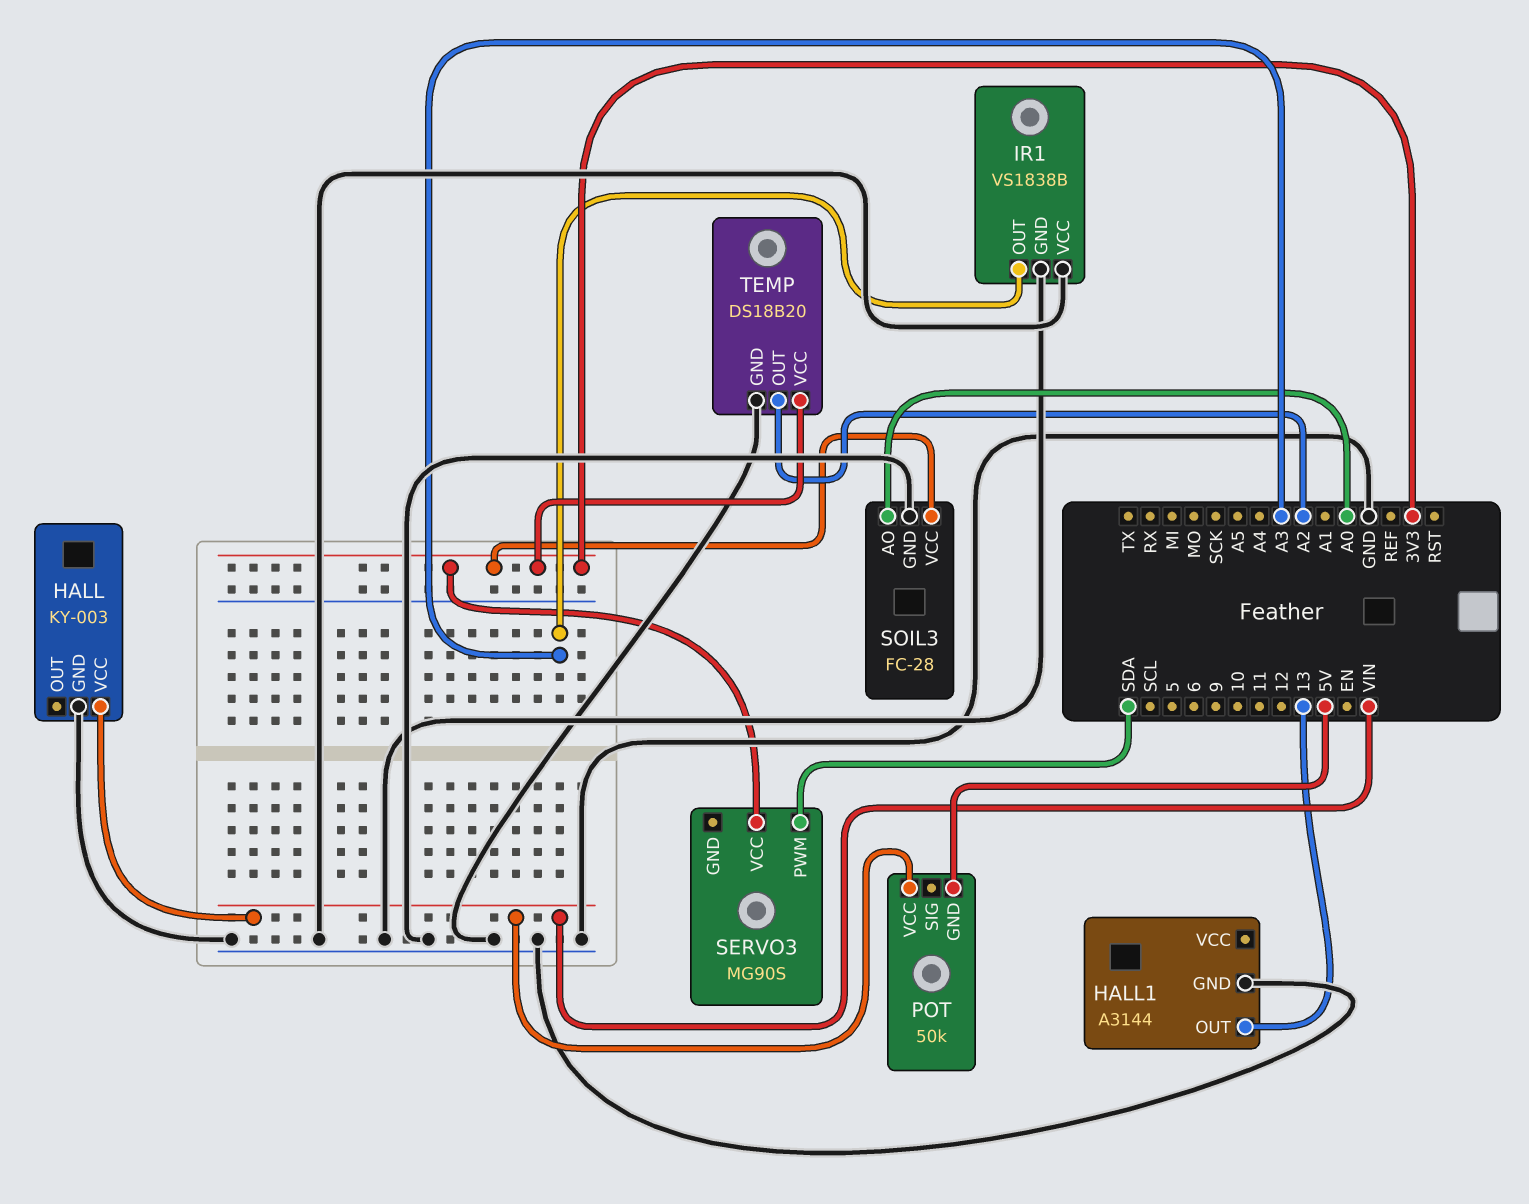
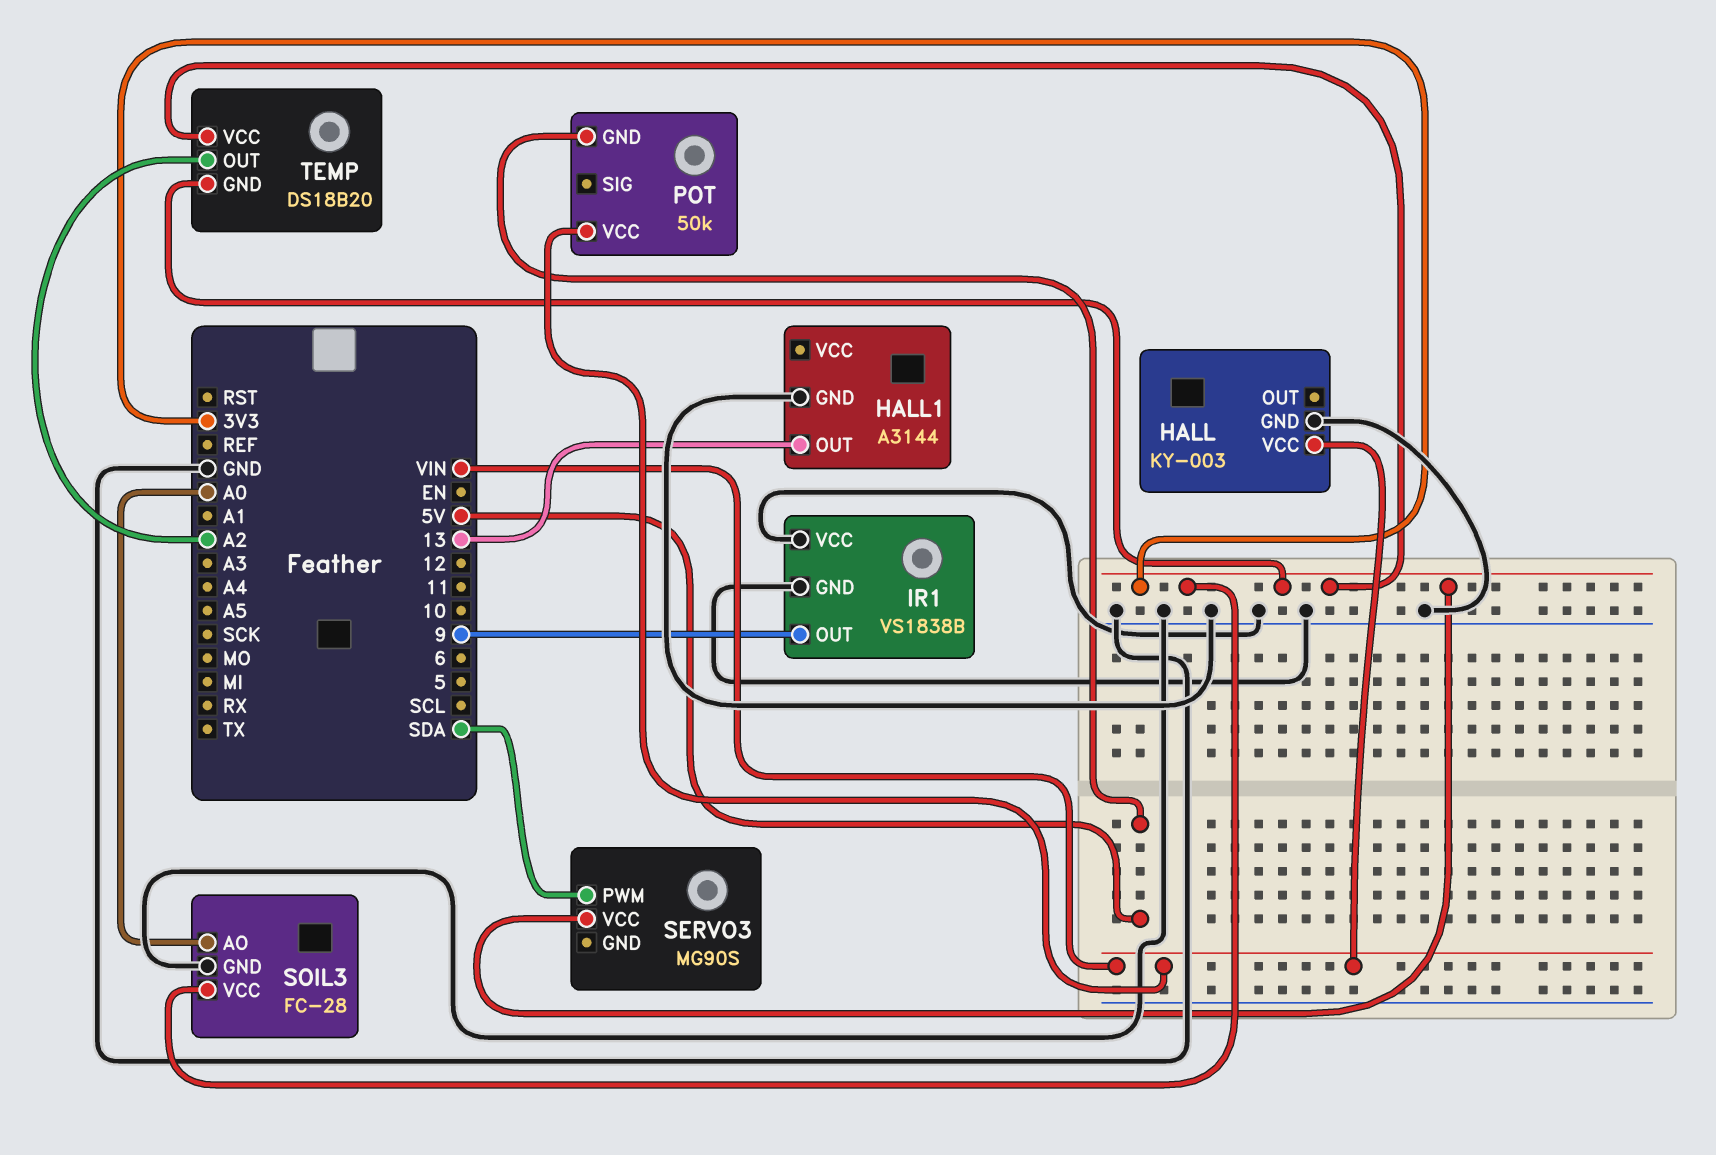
IR1 pin OUT: A3 -> 9
TEMP pin GND: GND -> 3V3

